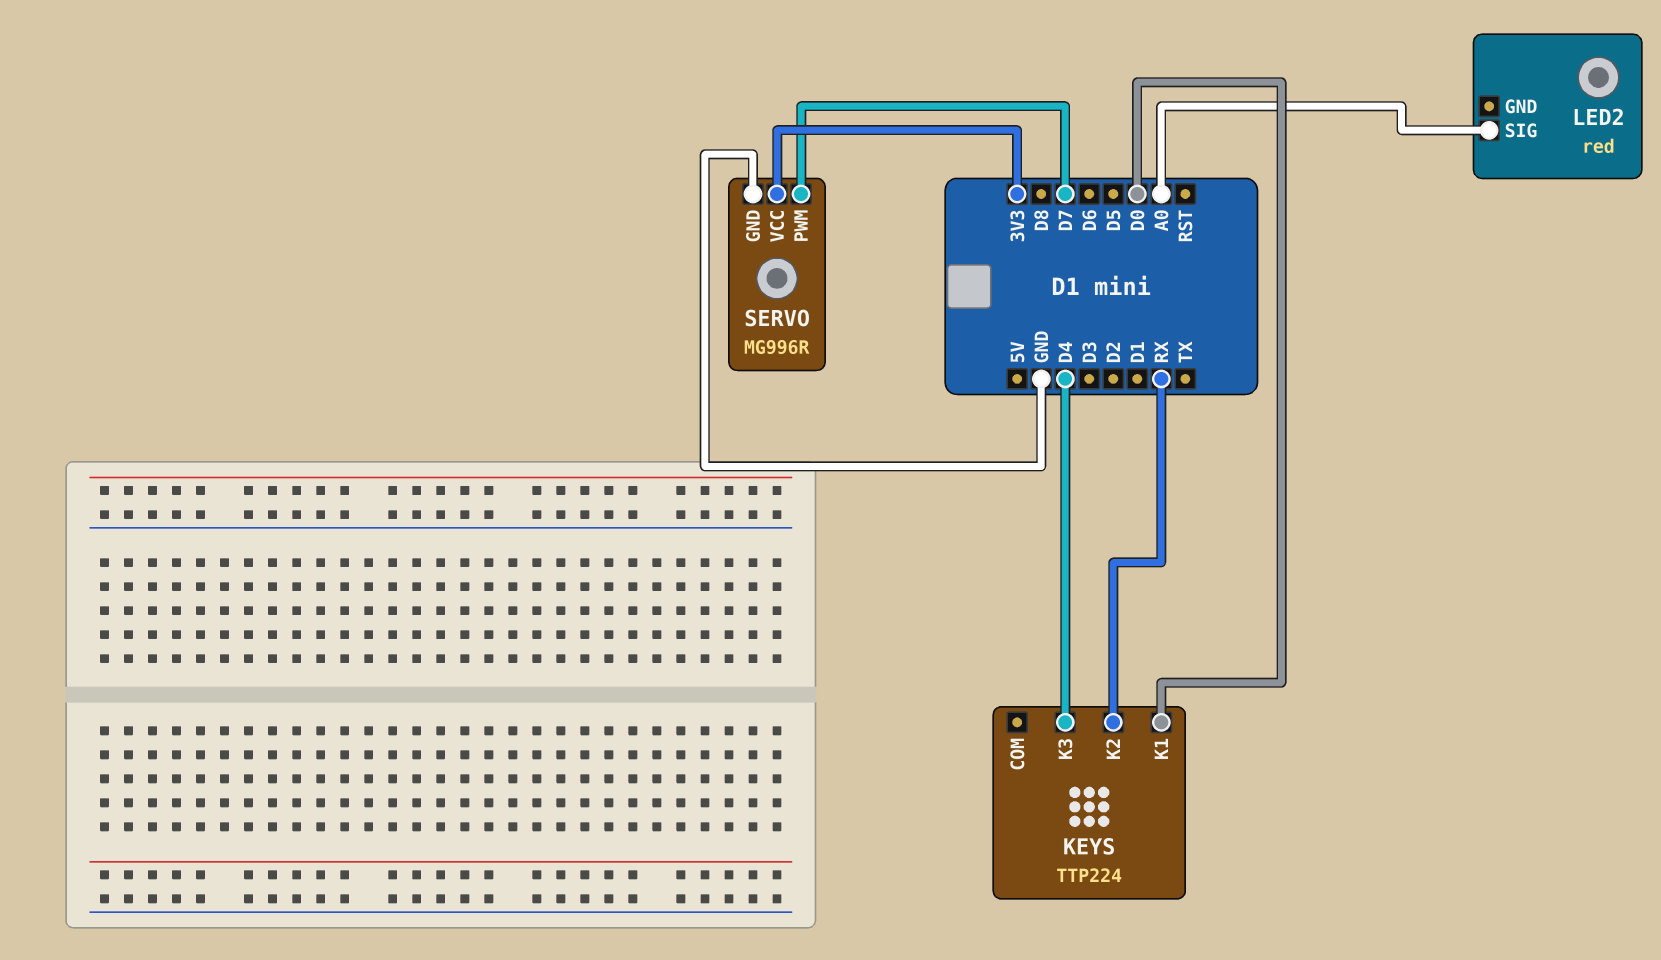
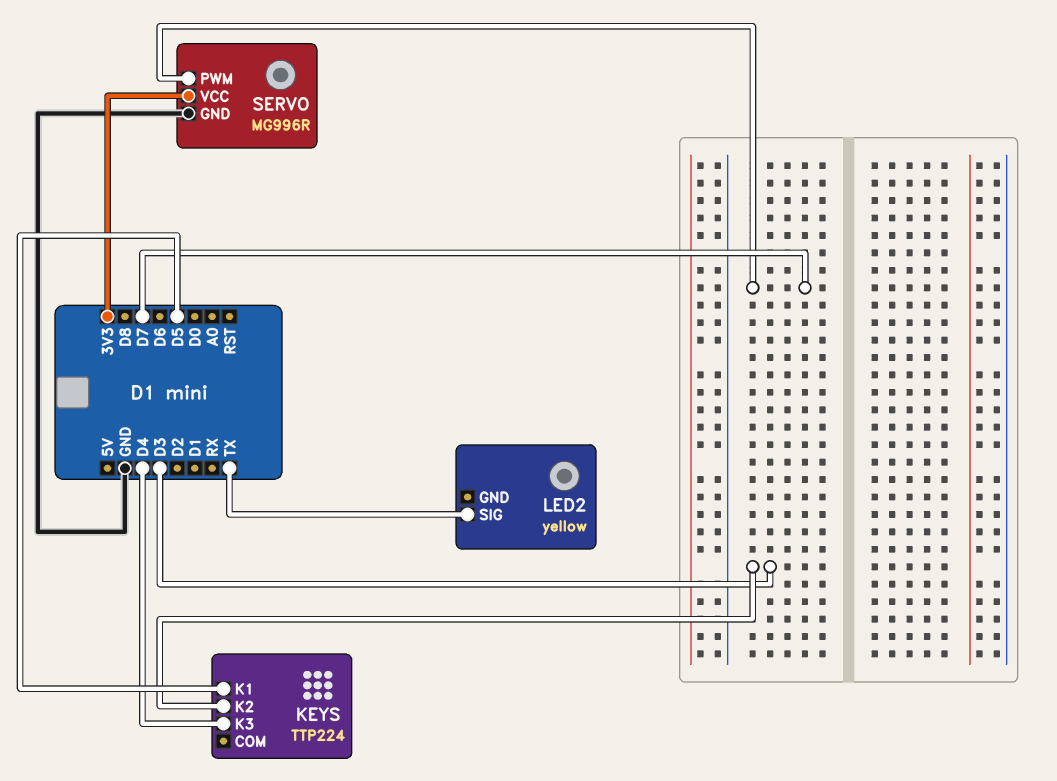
KEYS pin K1: D0 -> D5
KEYS pin K2: RX -> D3
LED2: red -> yellow
LED2 pin SIG: A0 -> TX

